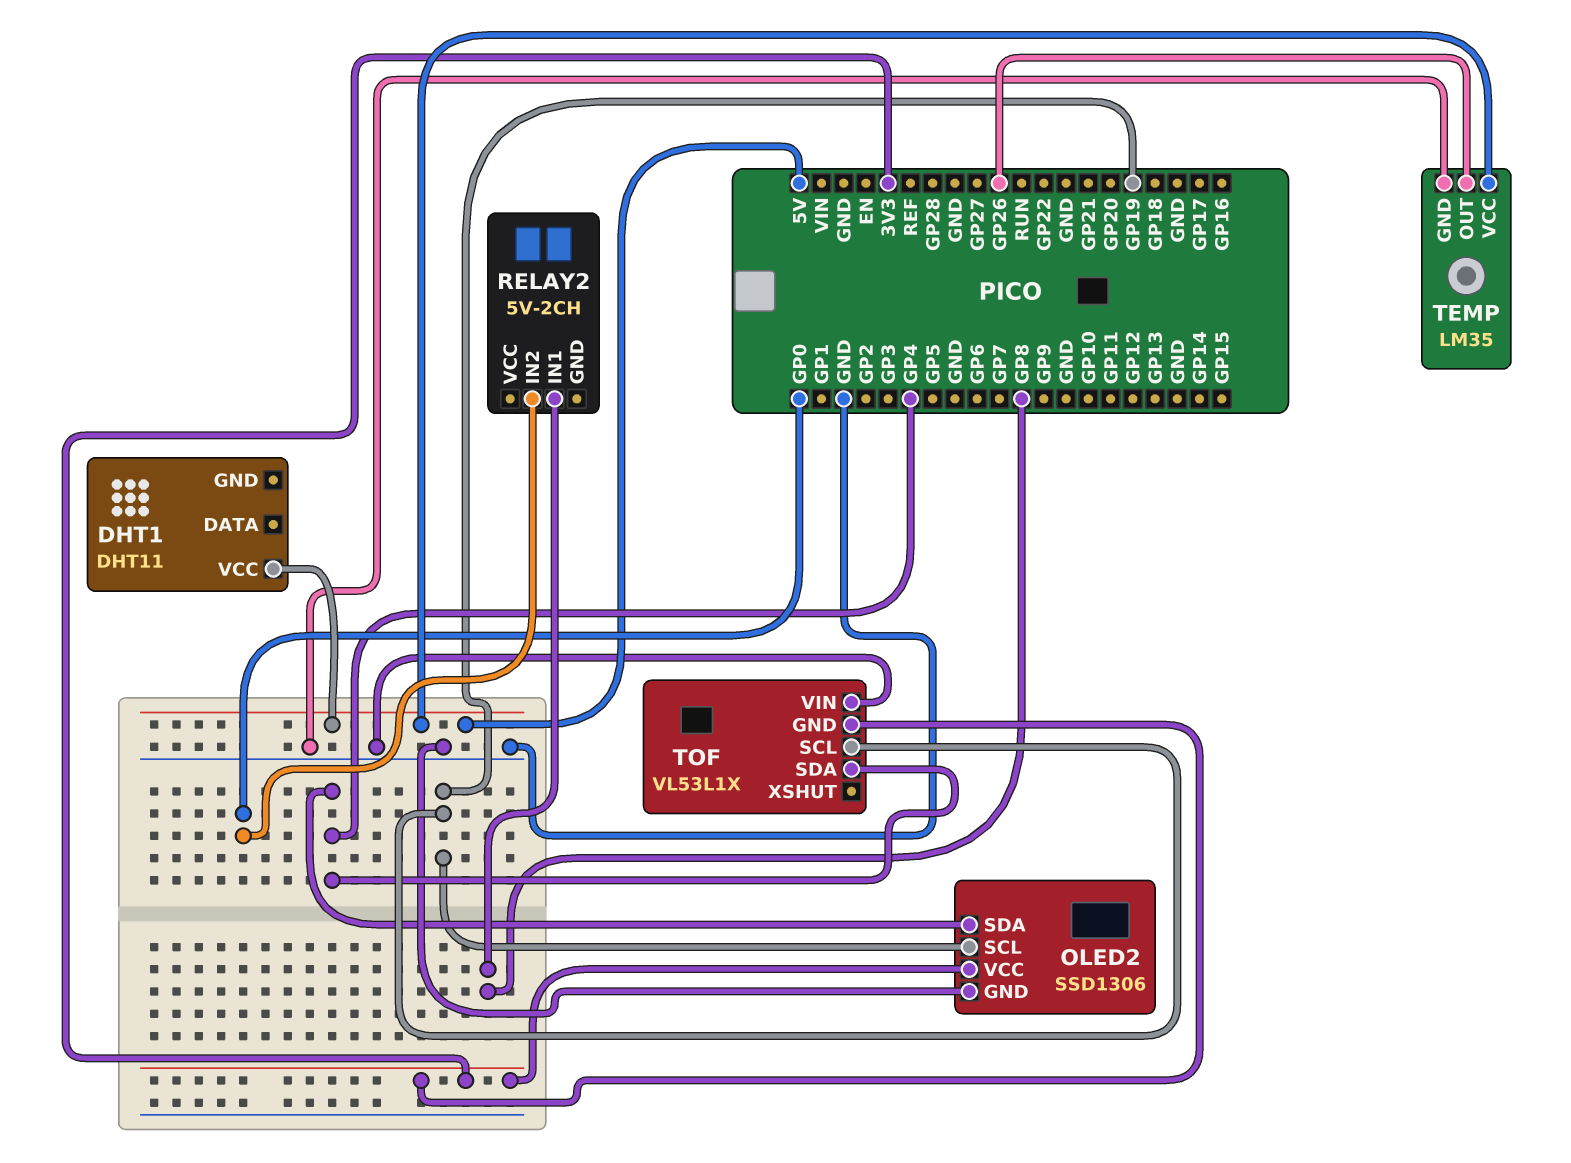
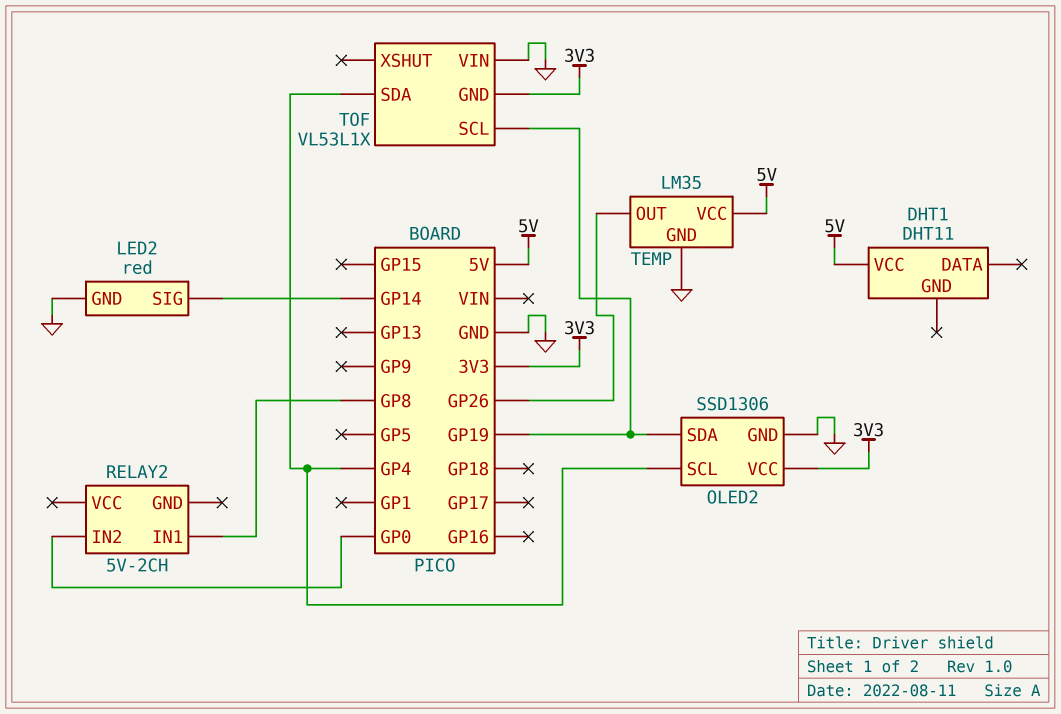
LED2: none -> red
LED2 pin GND: none -> GND
LED2 pin SIG: none -> GP14
OLED2 pin SCL: GP19 -> GP4
OLED2 pin SDA: GP4 -> GP19

